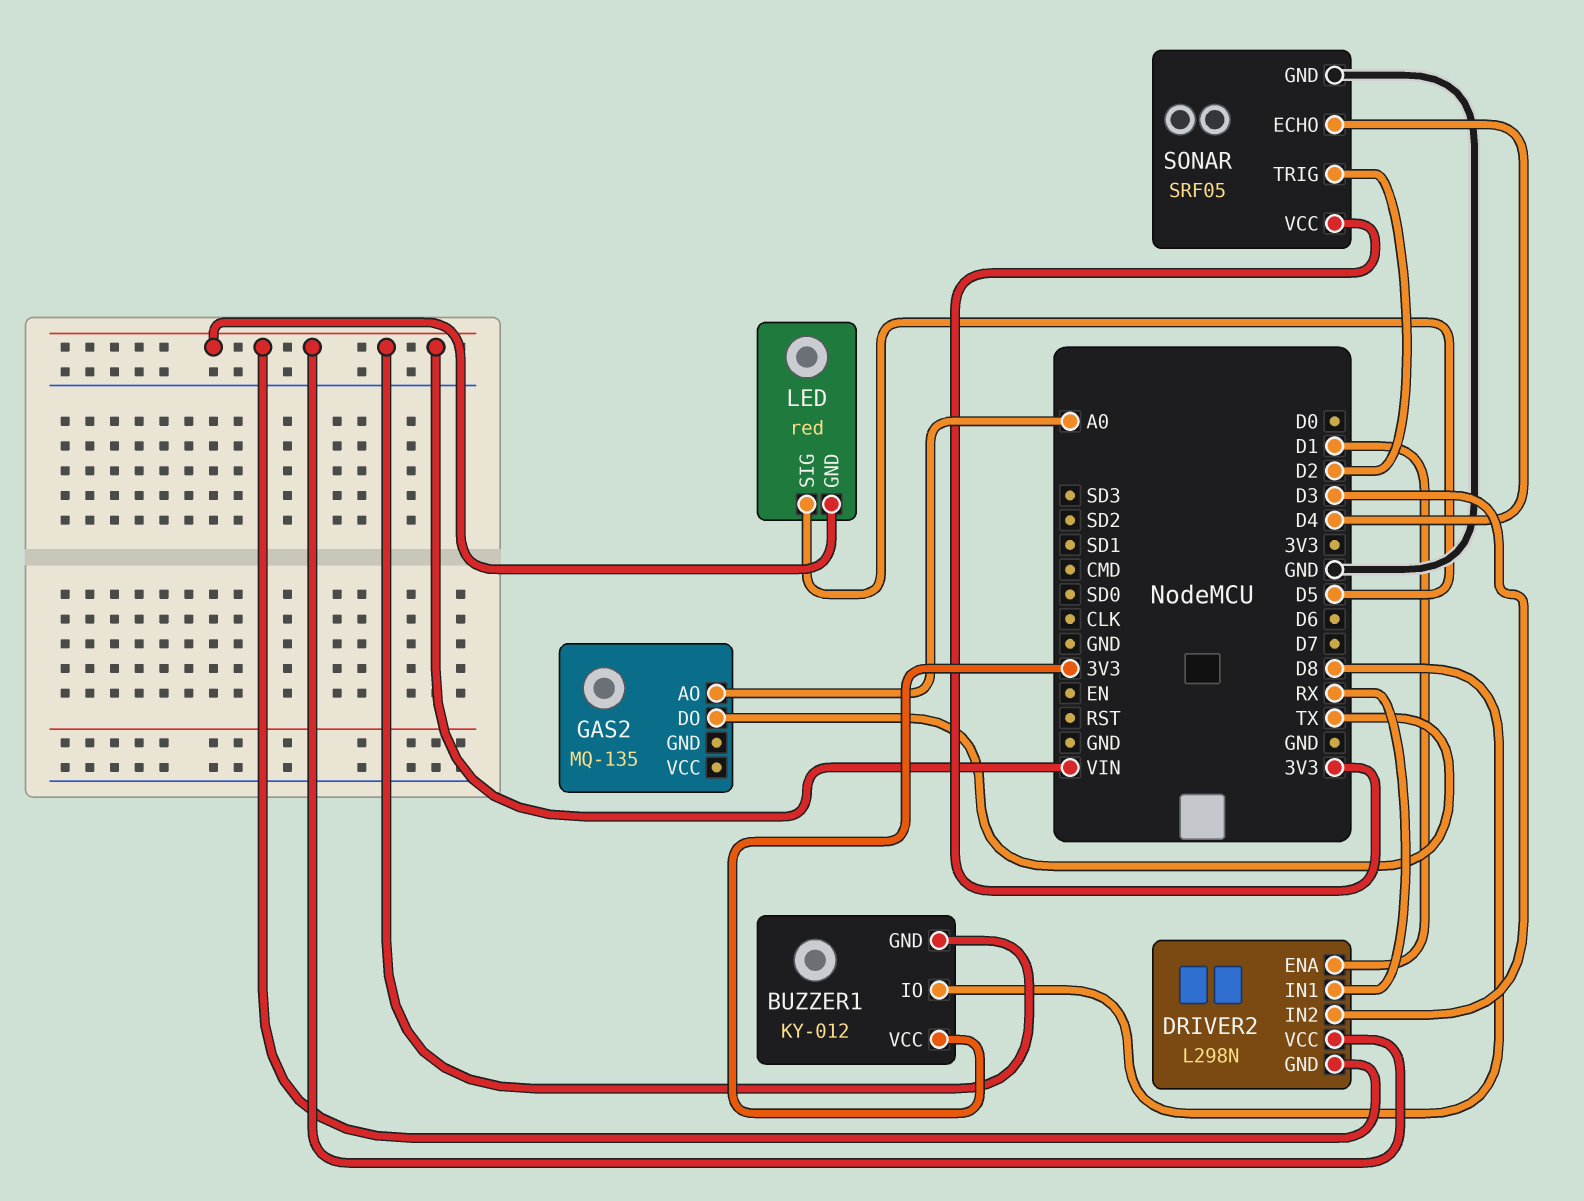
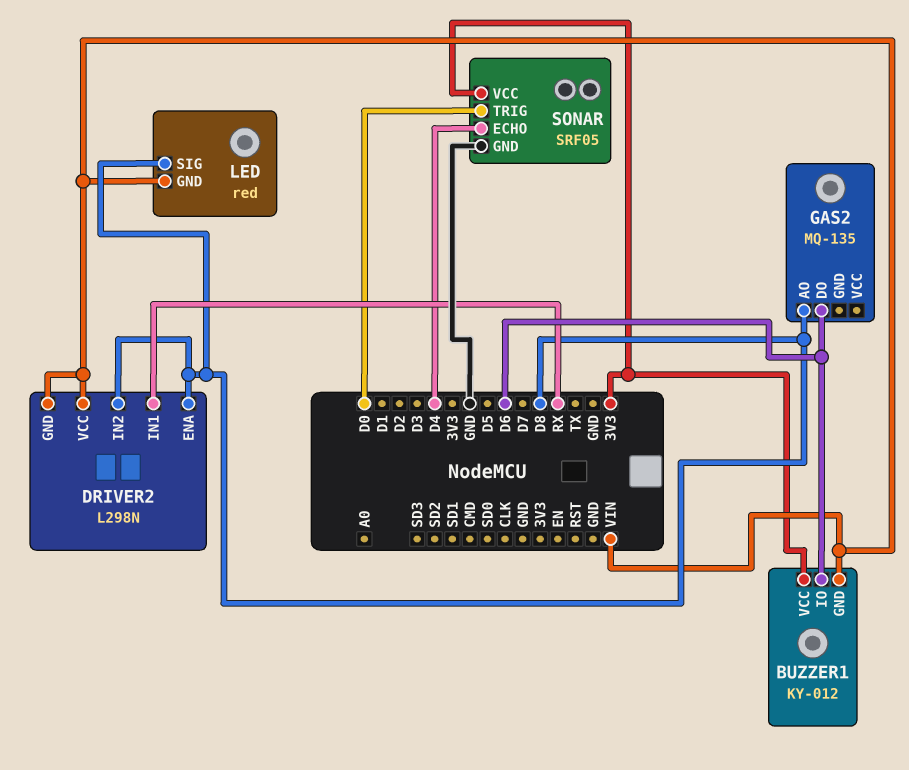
BUZZER1 pin IO: D8 -> D6
DRIVER2 pin ENA: D1 -> D8
DRIVER2 pin IN2: D3 -> D8
GAS2 pin AO: A0 -> D8
GAS2 pin DO: TX -> D6
LED pin SIG: D5 -> D8
SONAR pin TRIG: D2 -> D0

